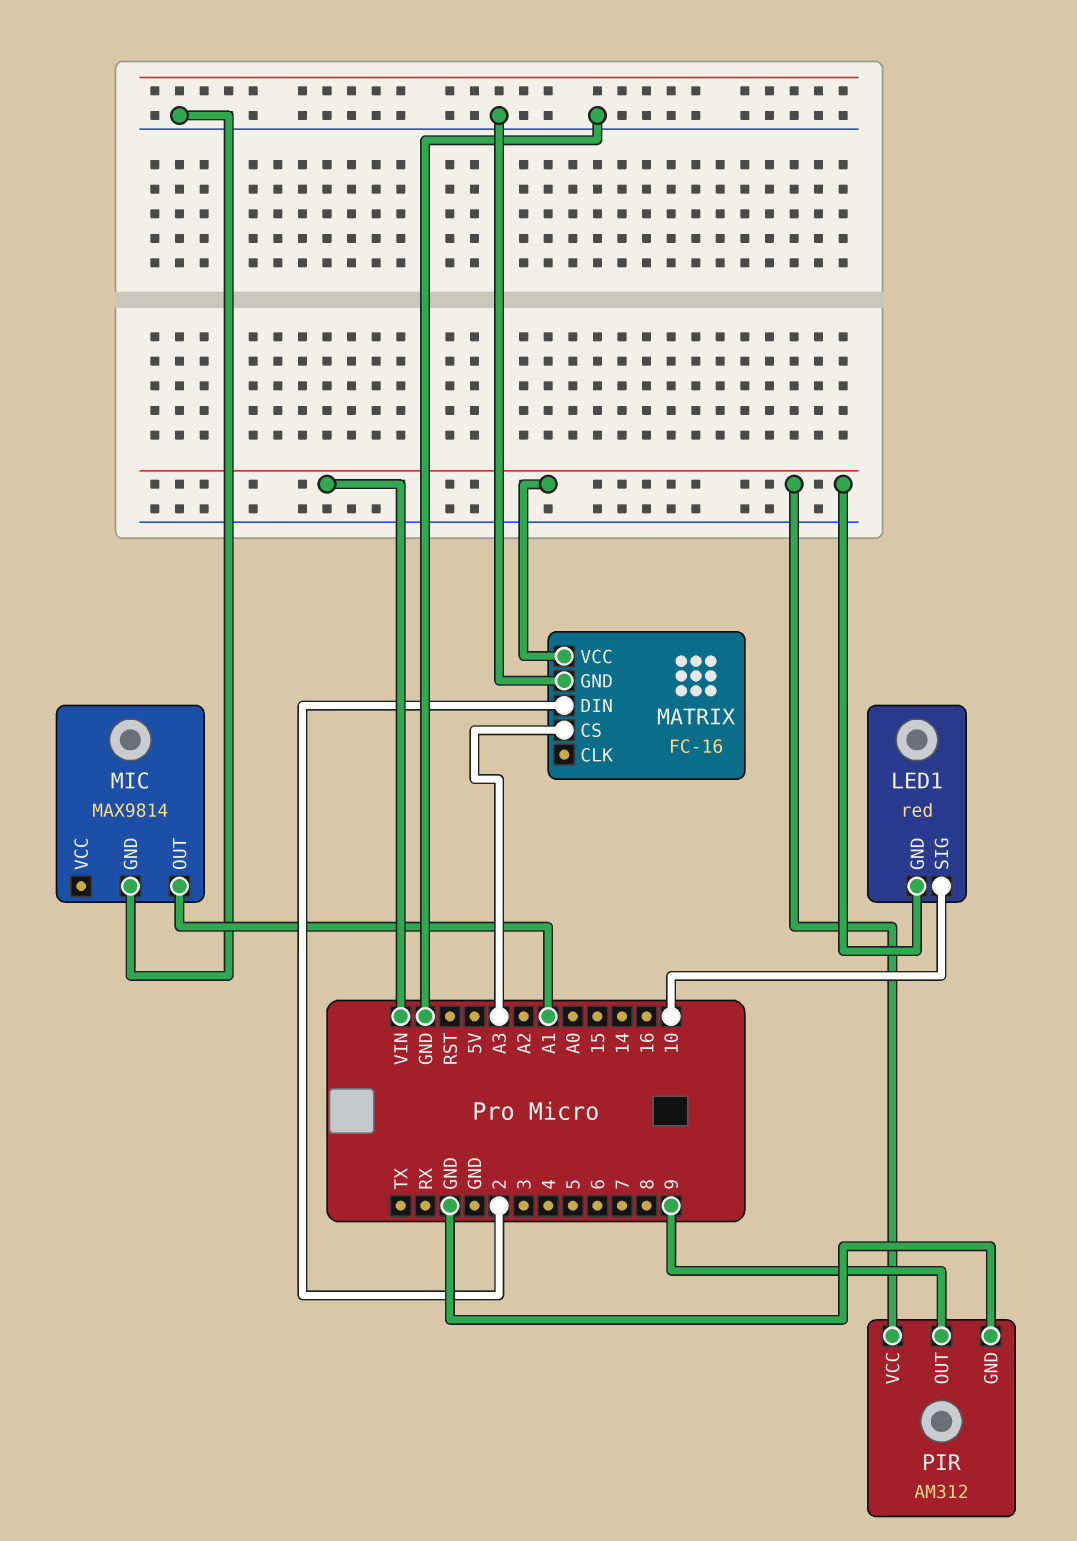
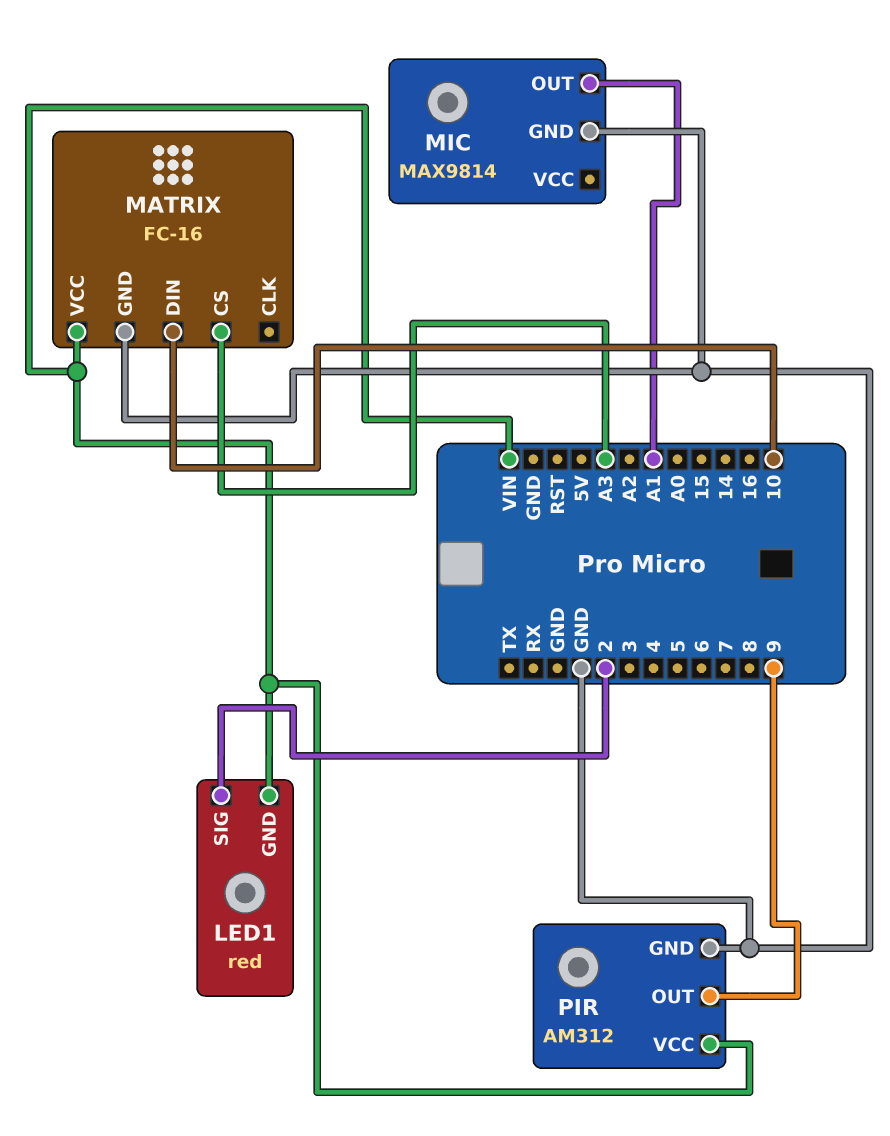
LED1 pin SIG: 10 -> 2
MATRIX pin DIN: 2 -> 10

